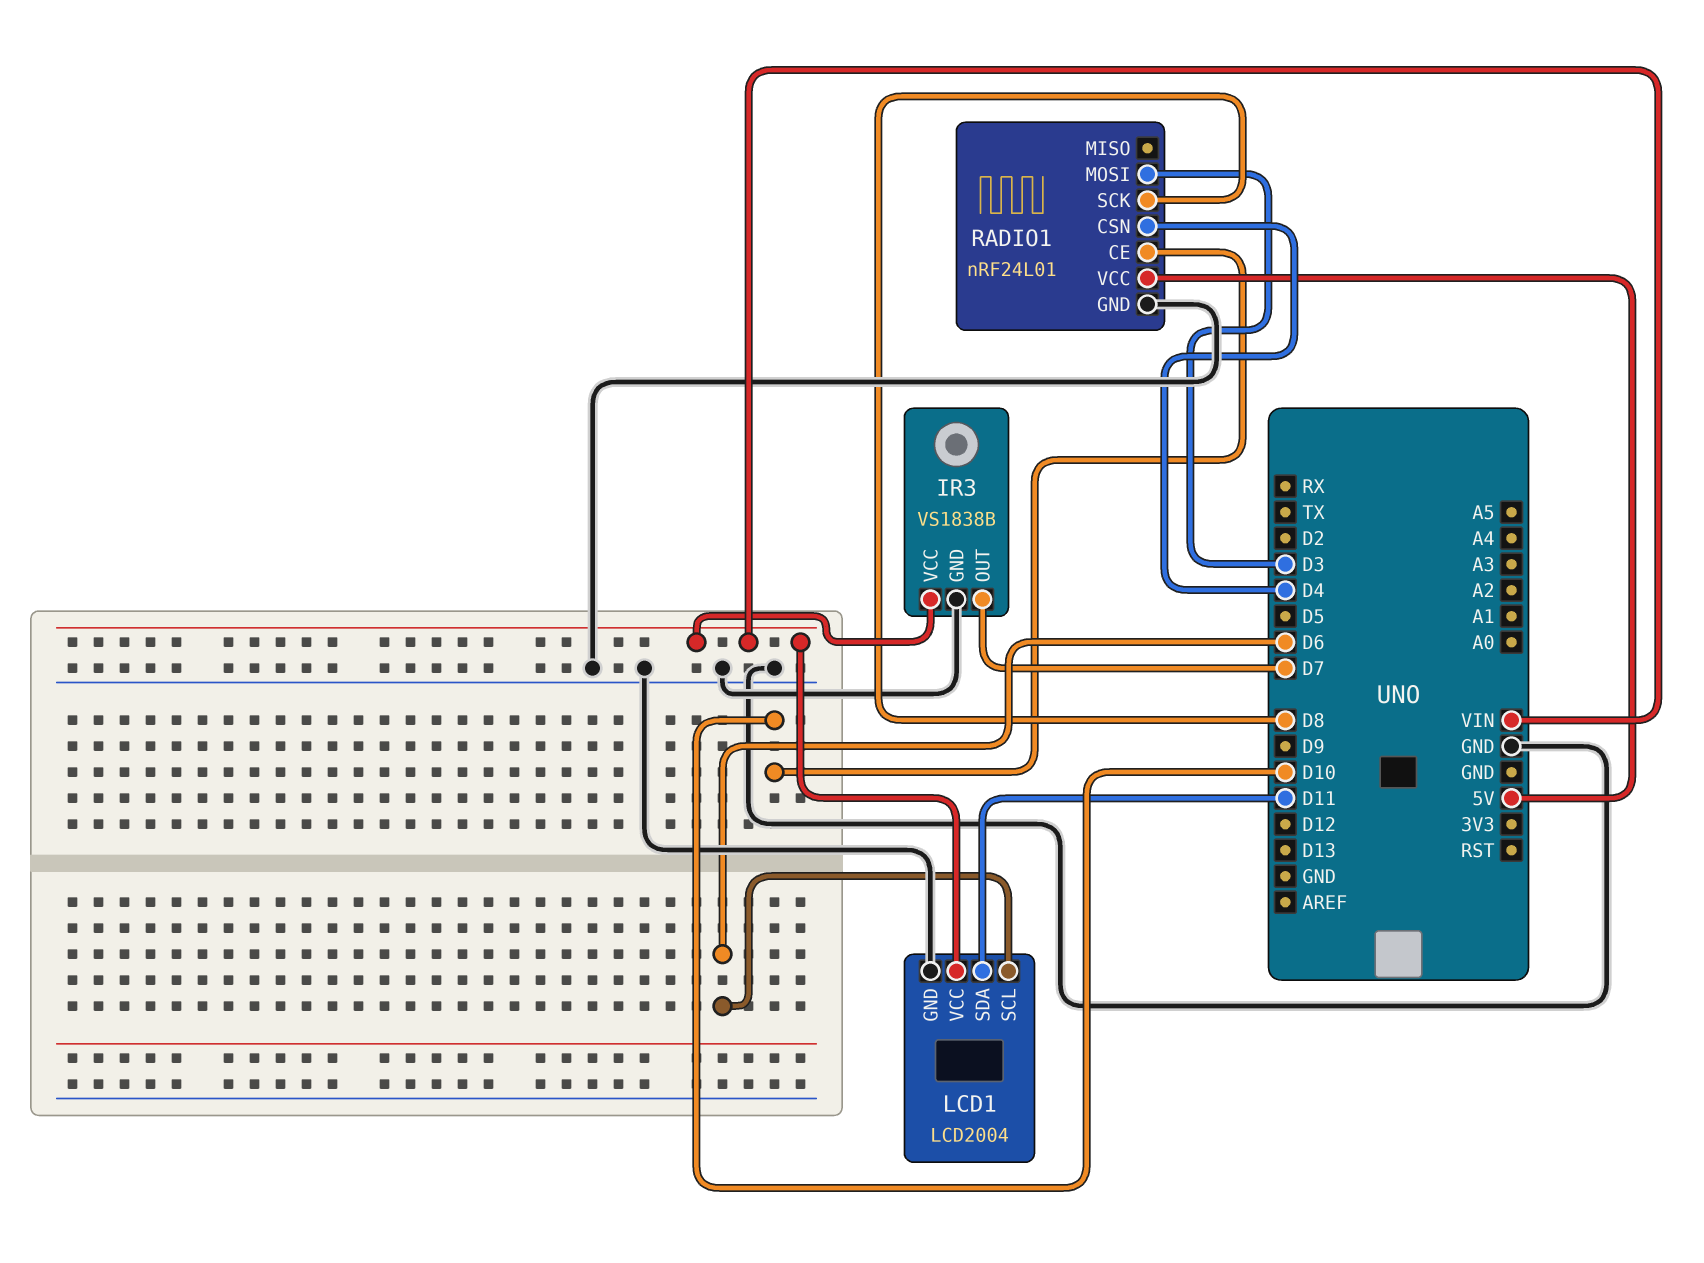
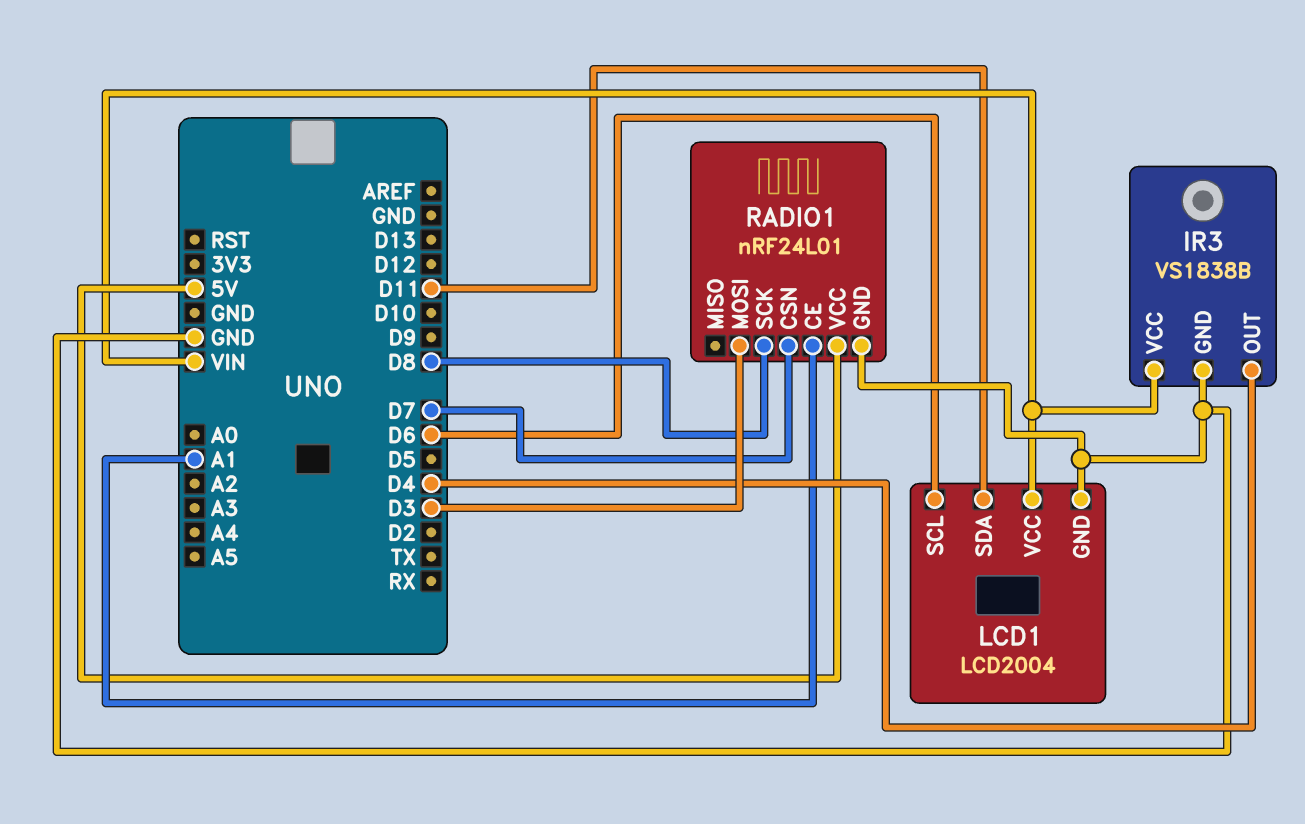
IR3 pin OUT: D7 -> D4
RADIO1 pin CE: D10 -> A1
RADIO1 pin CSN: D4 -> D7

